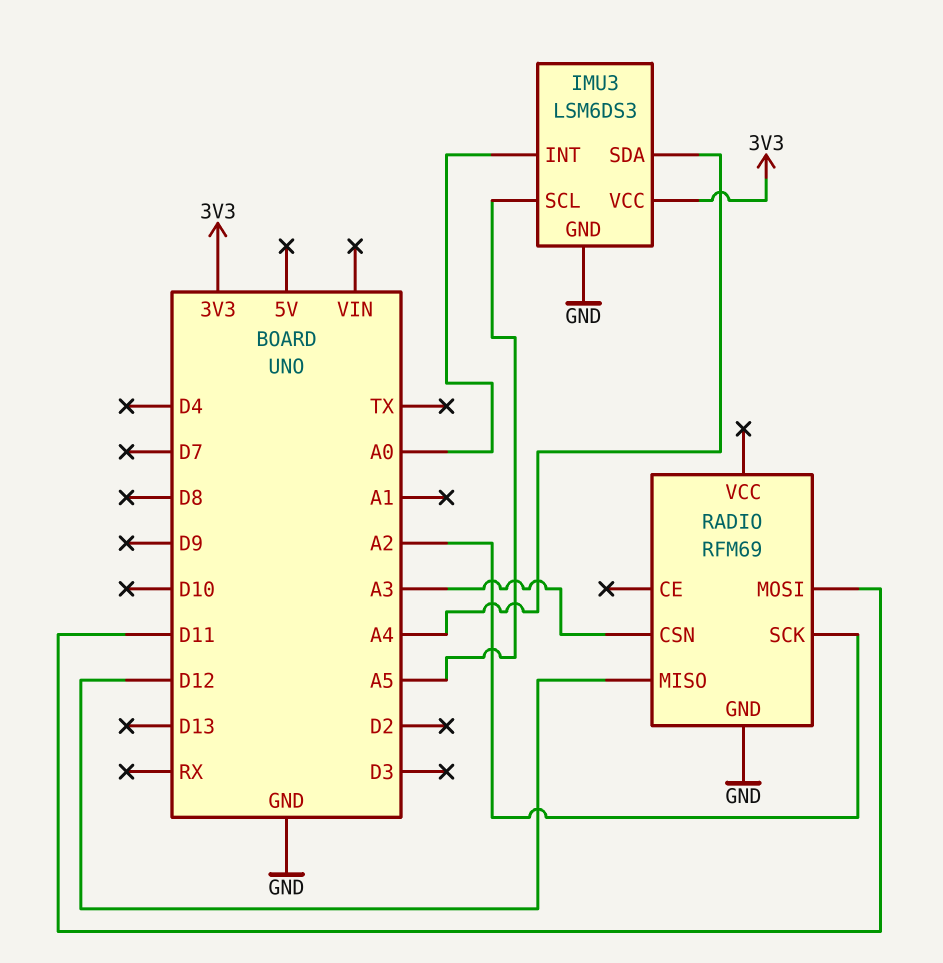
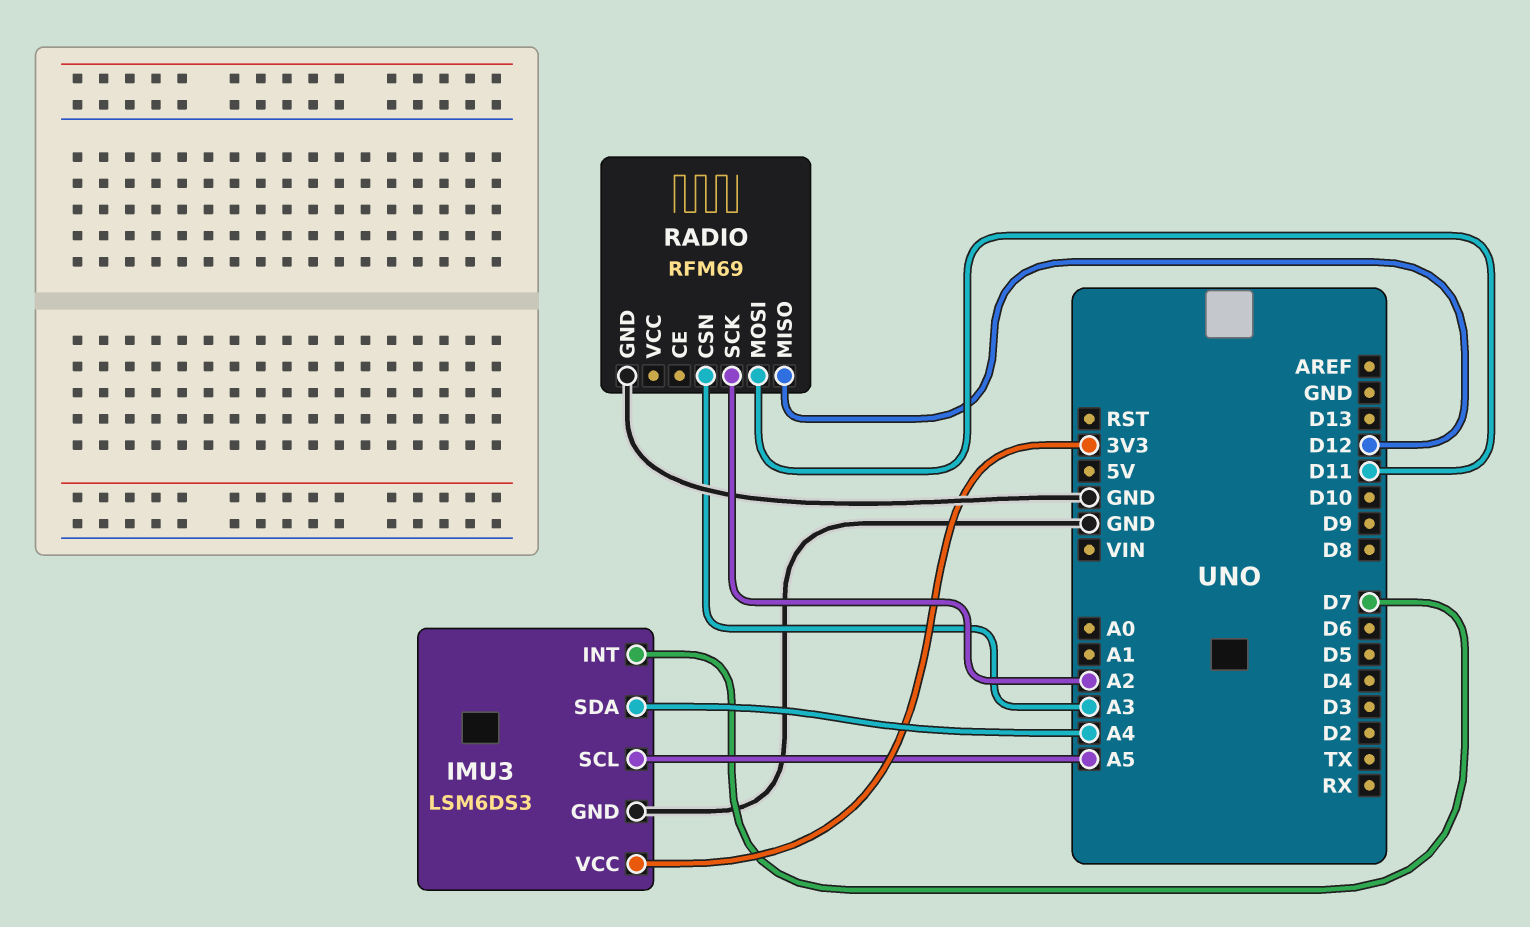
IMU3 pin INT: A0 -> D7

